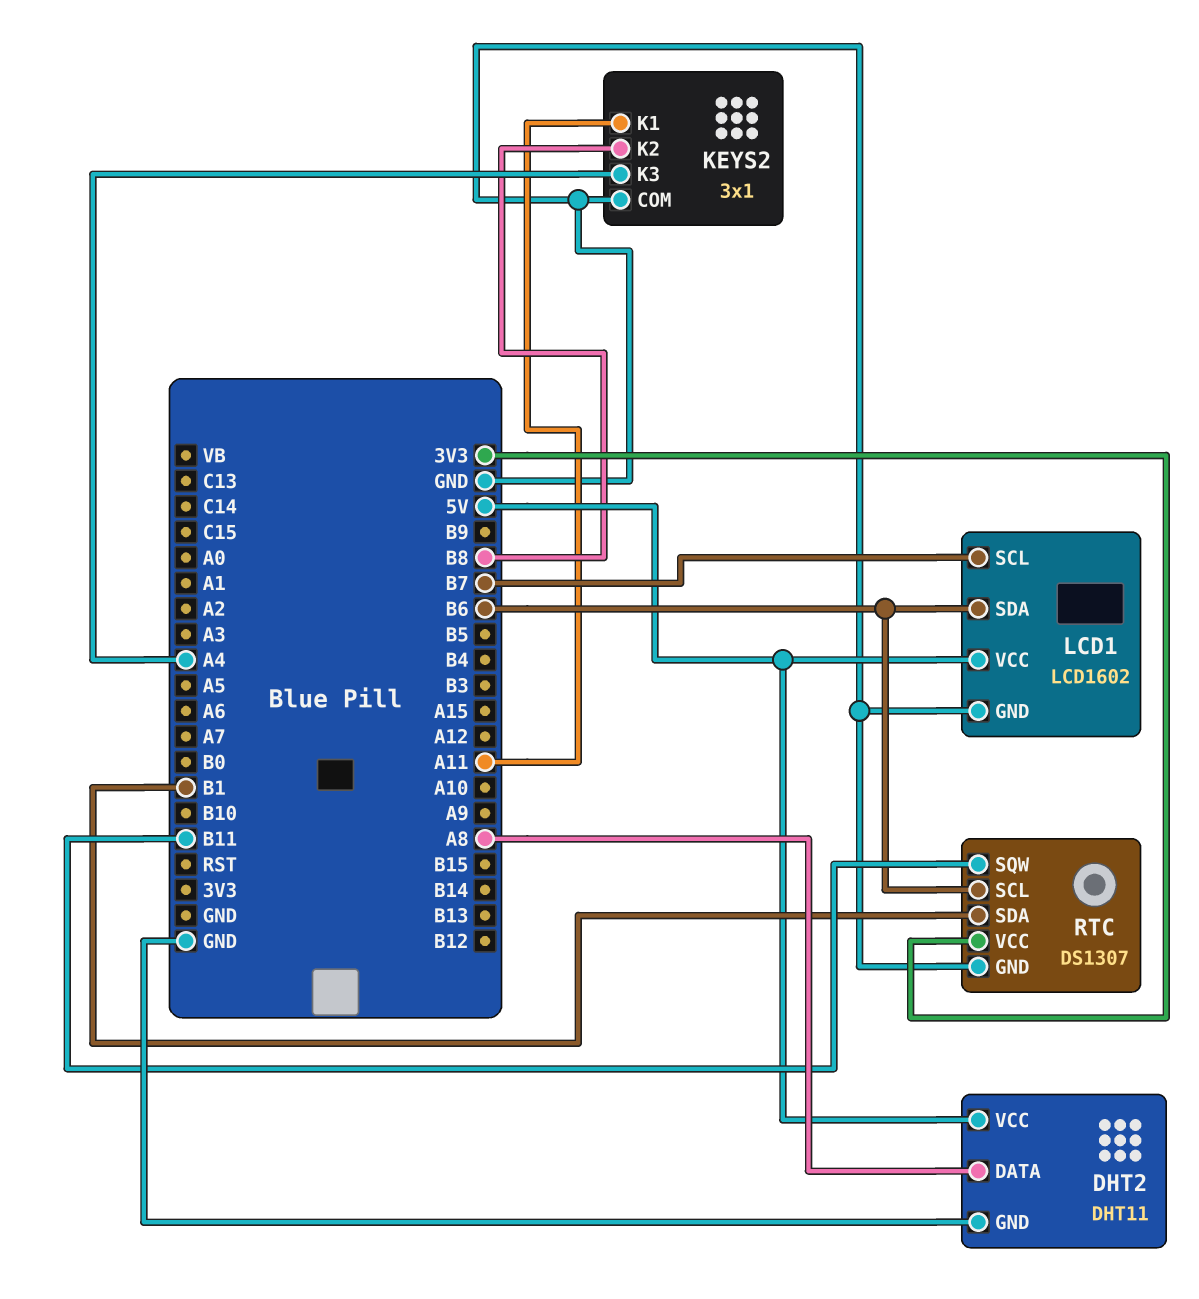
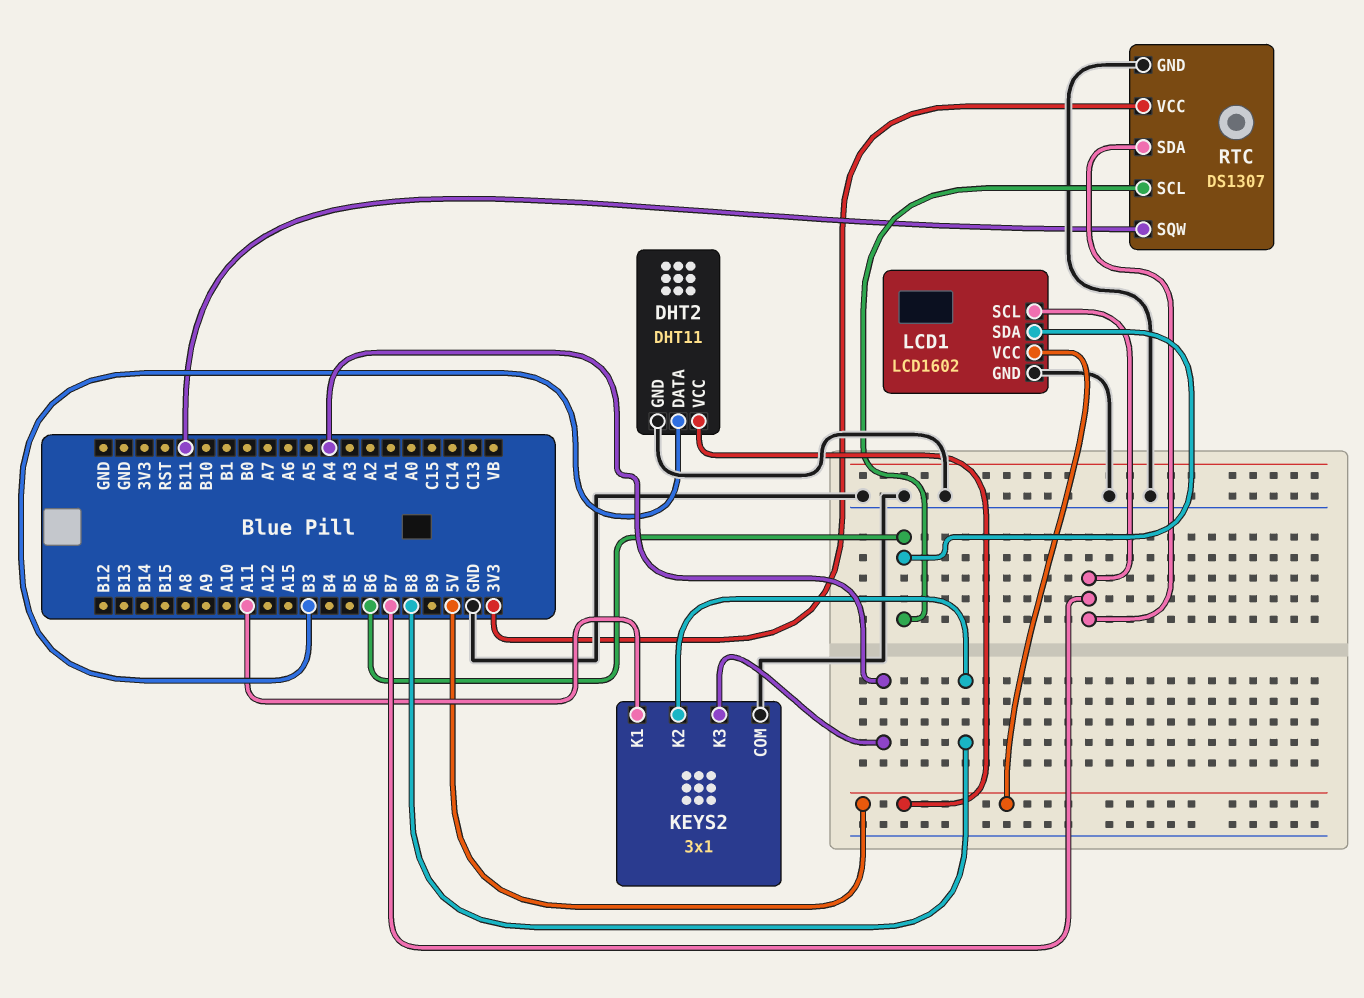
DHT2 pin DATA: A8 -> B3
RTC pin SDA: B1 -> B7

